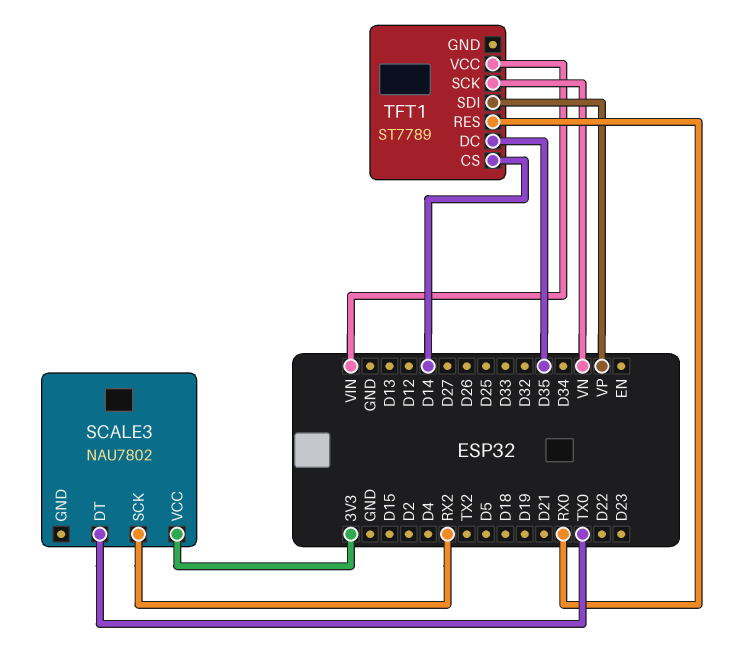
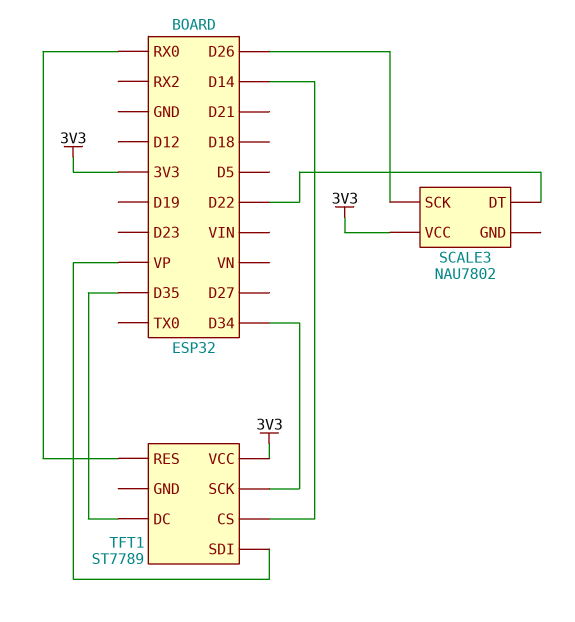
SCALE3 pin DT: TX0 -> D22
SCALE3 pin SCK: RX2 -> D26
TFT1 pin SCK: VN -> D34
TFT1 pin VCC: VIN -> 3V3

